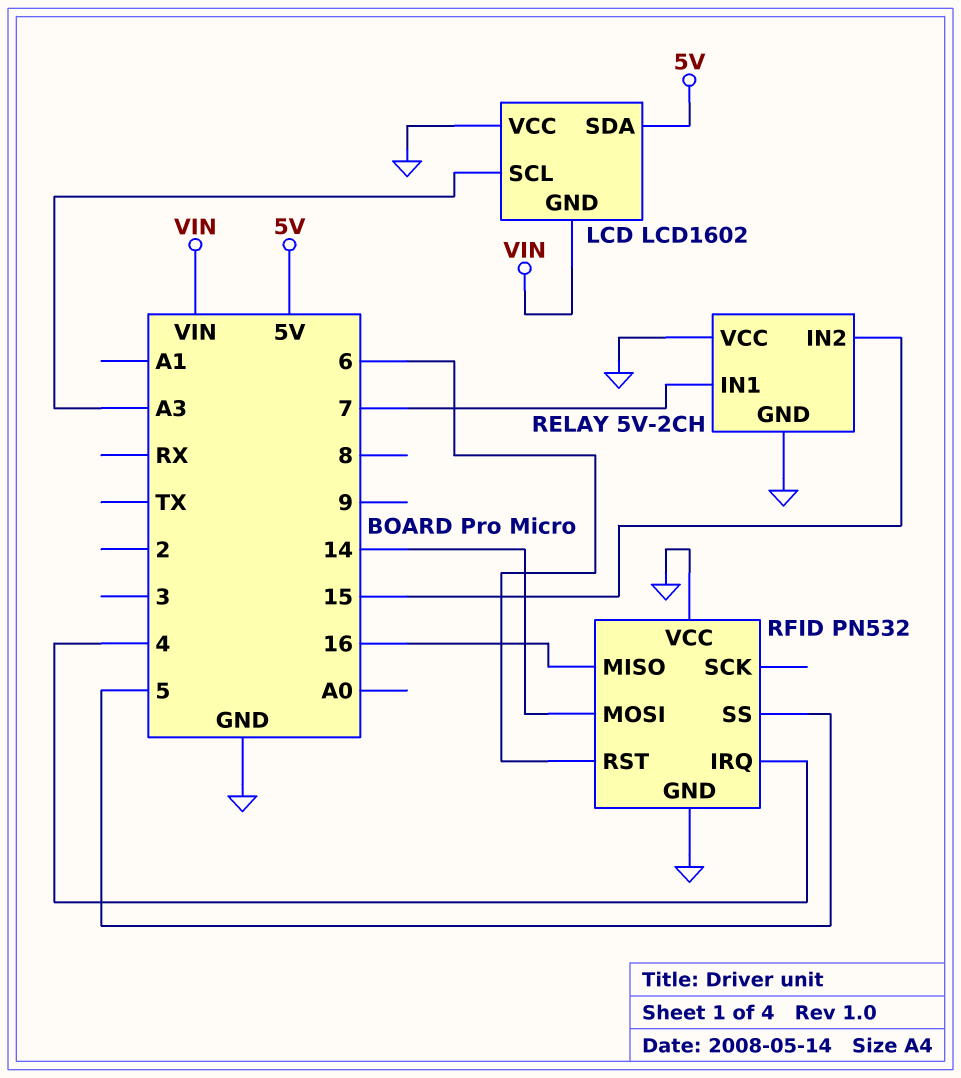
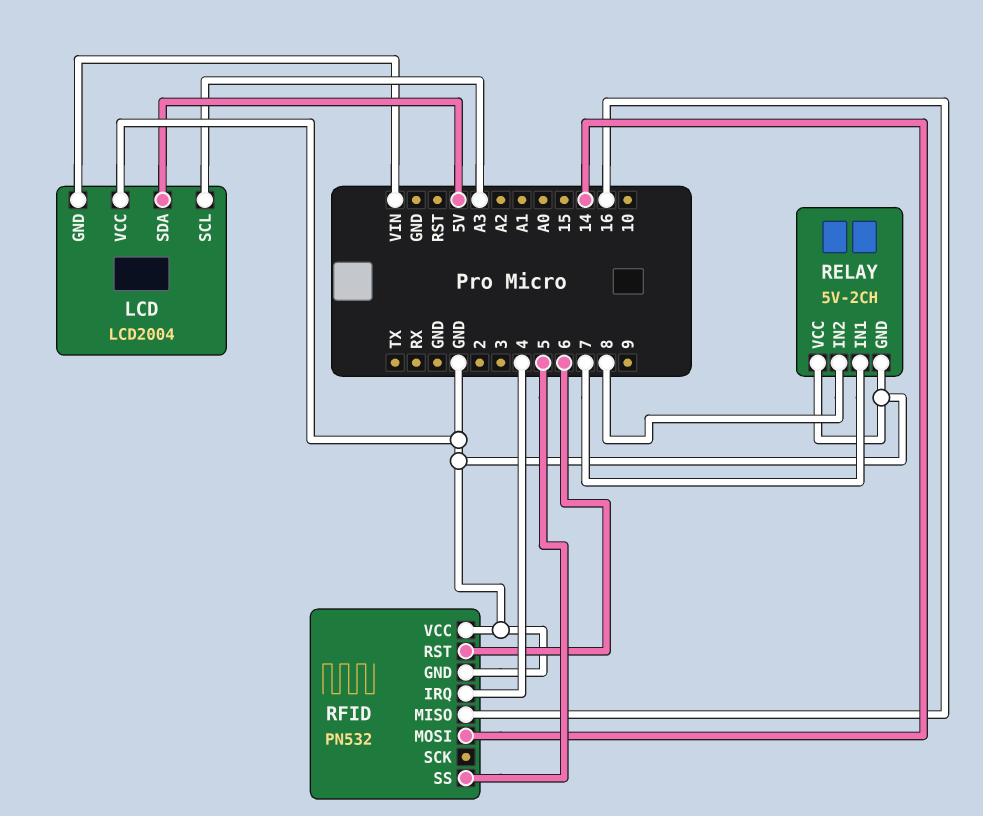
LCD: LCD1602 -> LCD2004
RELAY pin IN2: 15 -> 8

